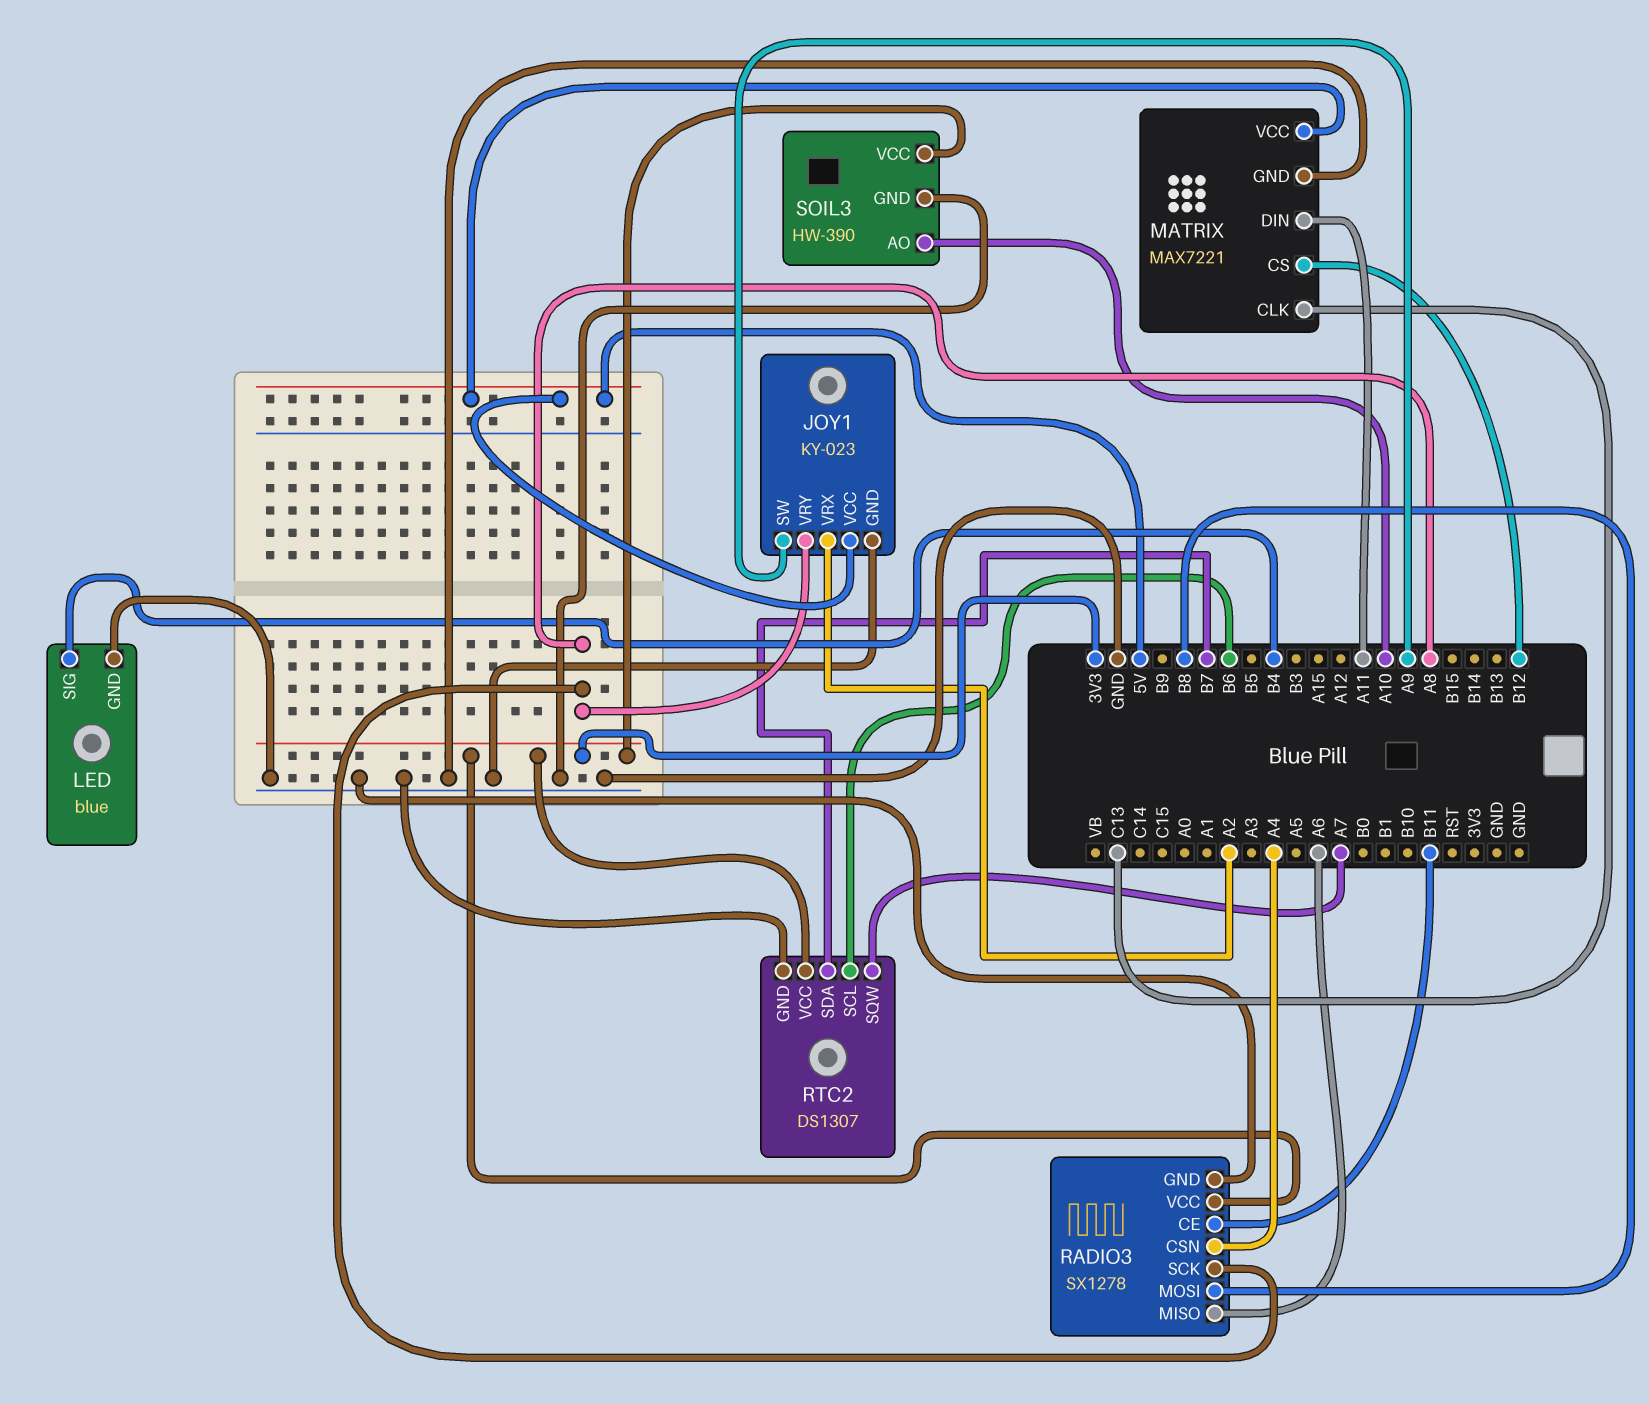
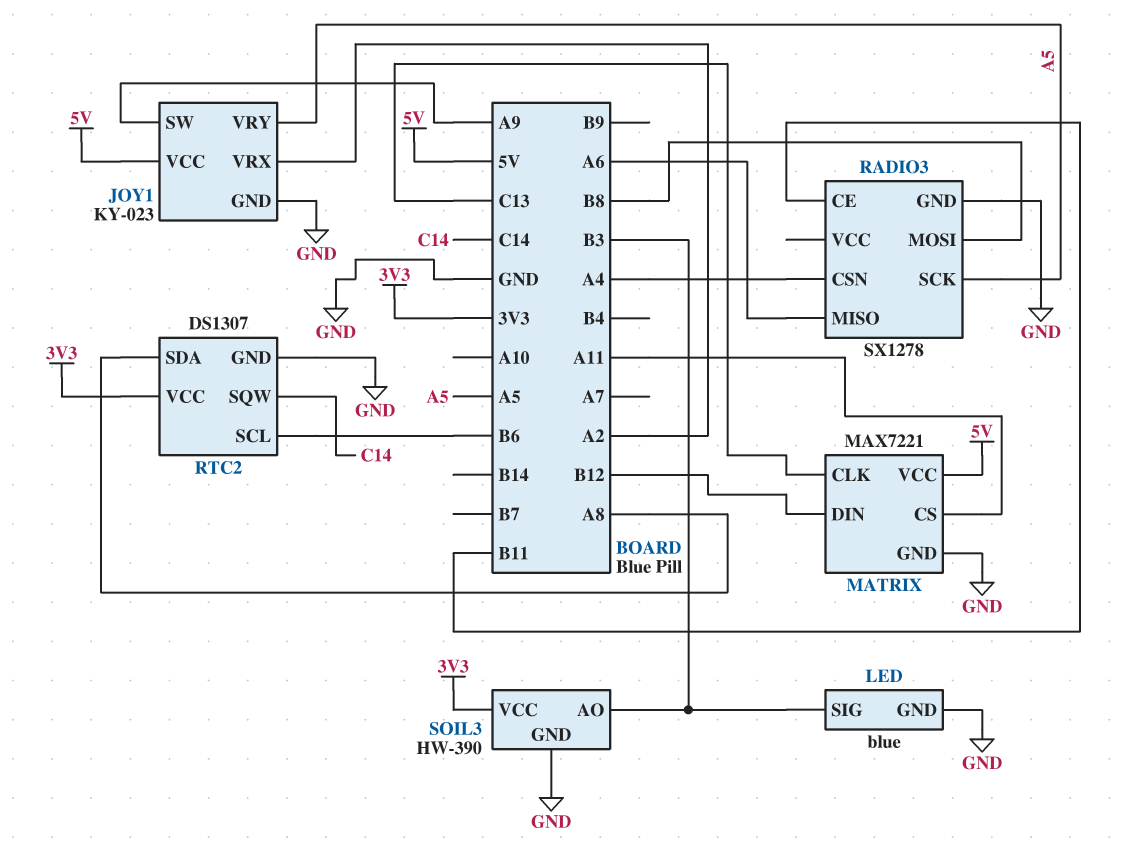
JOY1 pin VRY: A8 -> A5
LED pin SIG: B4 -> B3
MATRIX pin CS: B12 -> A11
MATRIX pin DIN: A11 -> B12
RADIO3 pin SCK: A8 -> A5
RADIO3 pin VCC: 3V3 -> none
RTC2 pin SDA: B7 -> A8
RTC2 pin SQW: A7 -> C14
SOIL3 pin AO: A10 -> B3

